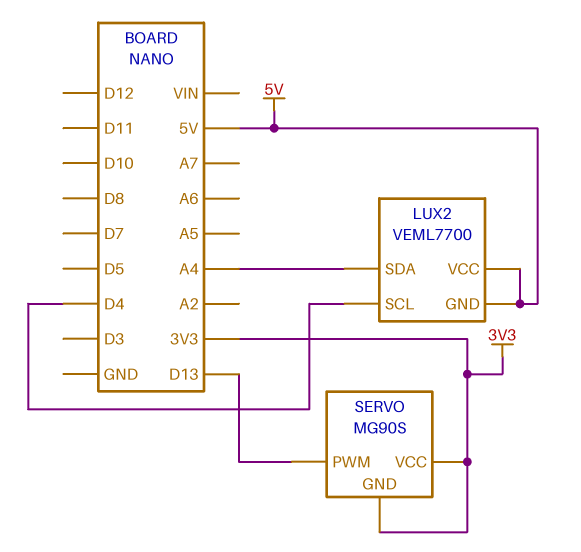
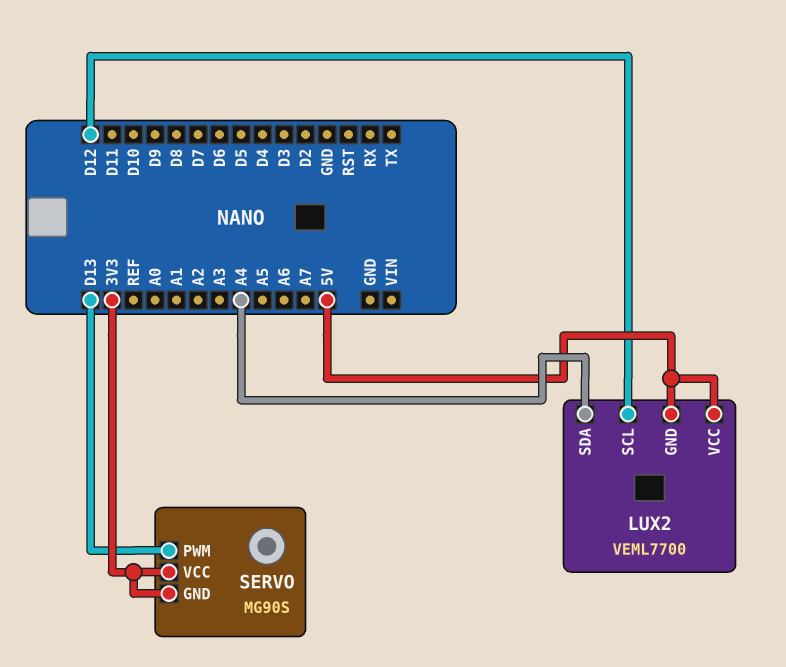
LUX2 pin SCL: D4 -> D12

